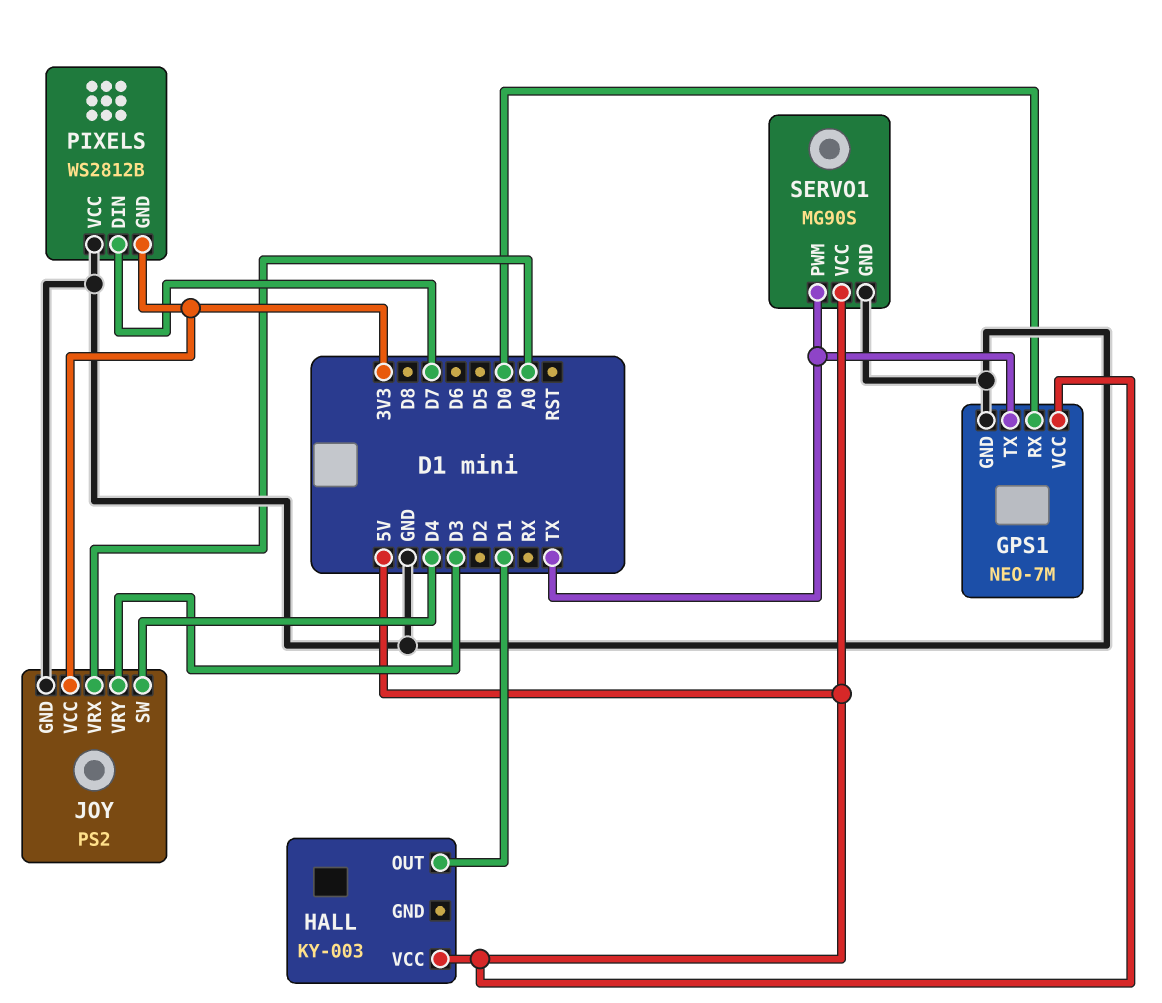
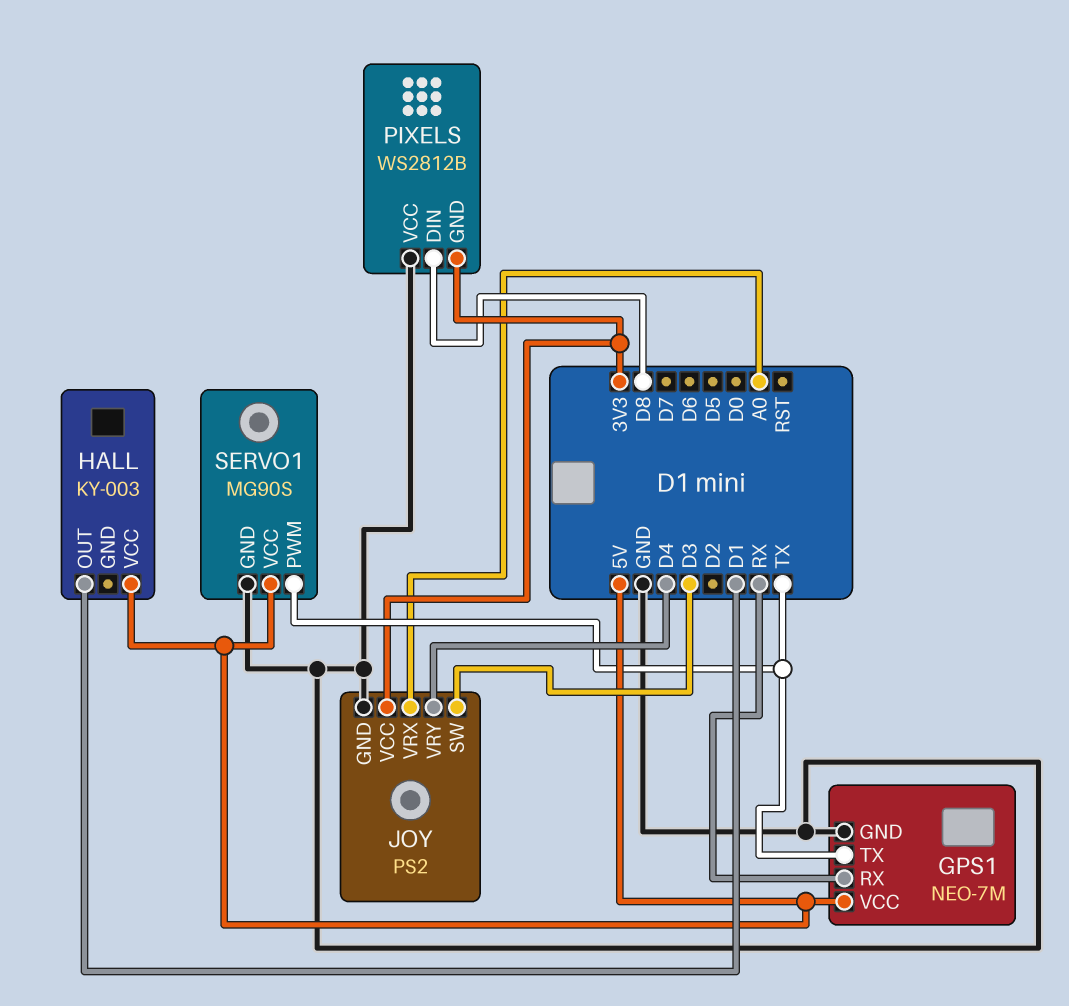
GPS1 pin RX: D0 -> RX
JOY pin SW: D4 -> D3
JOY pin VRY: D3 -> D4
PIXELS pin DIN: D7 -> D8

